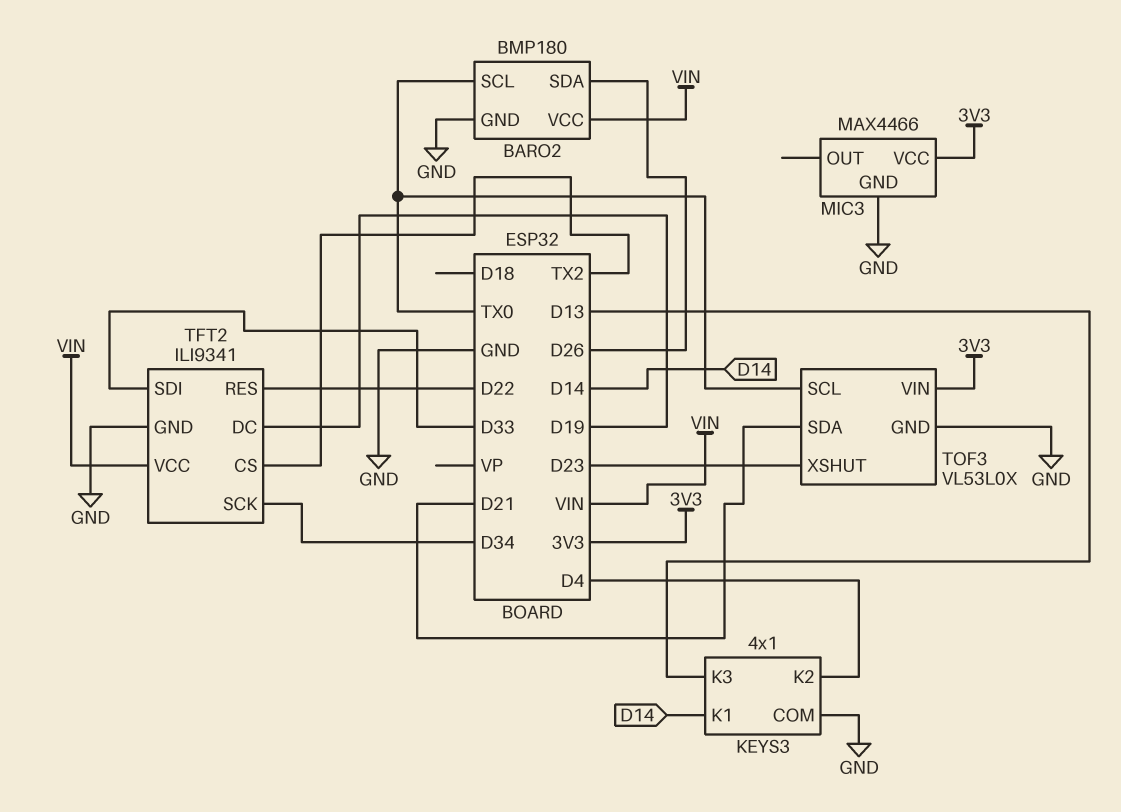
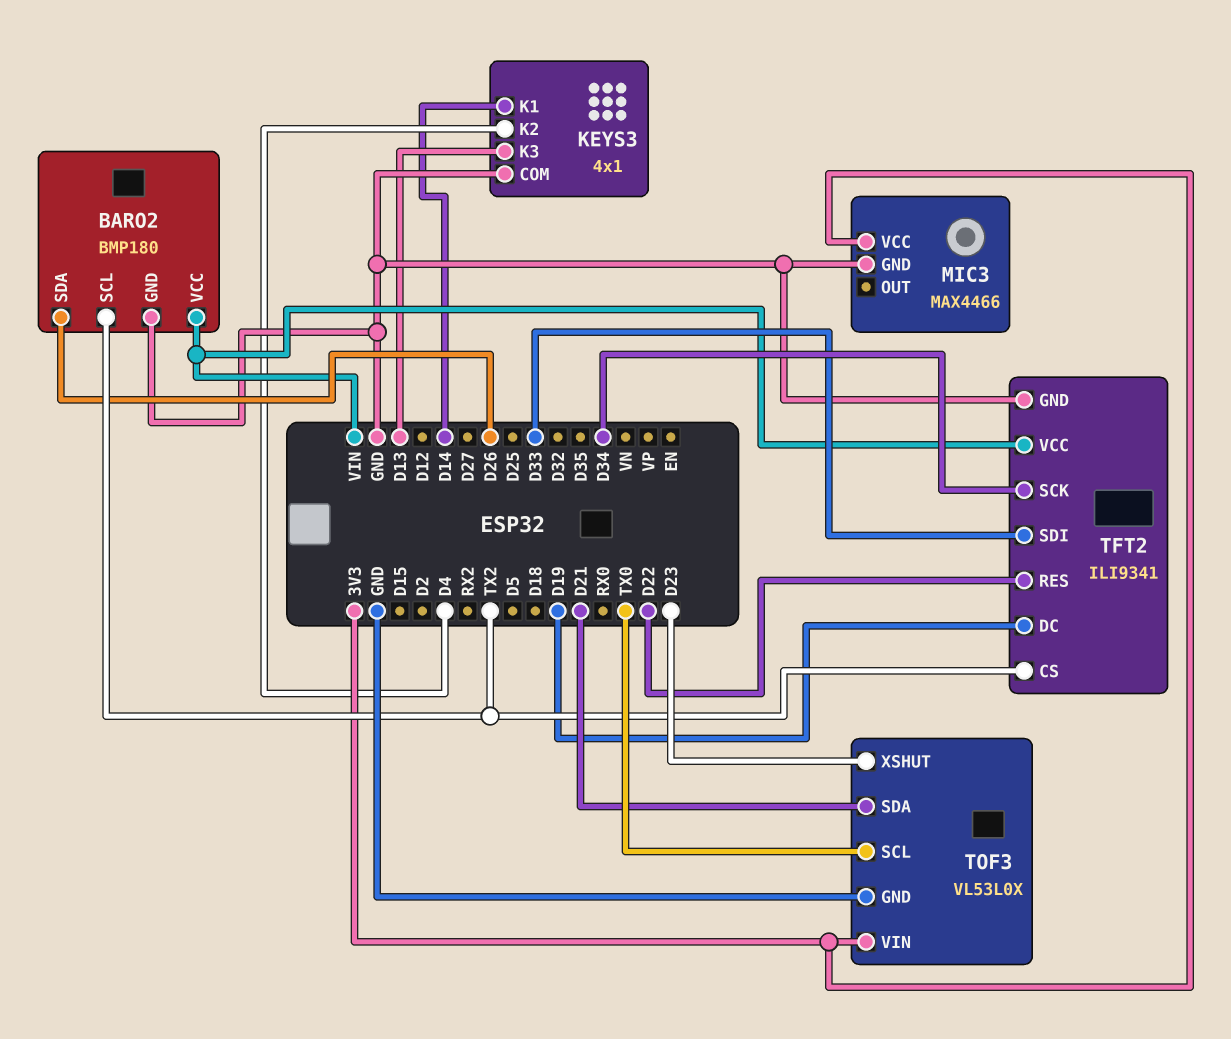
BARO2 pin SCL: TX0 -> TX2

